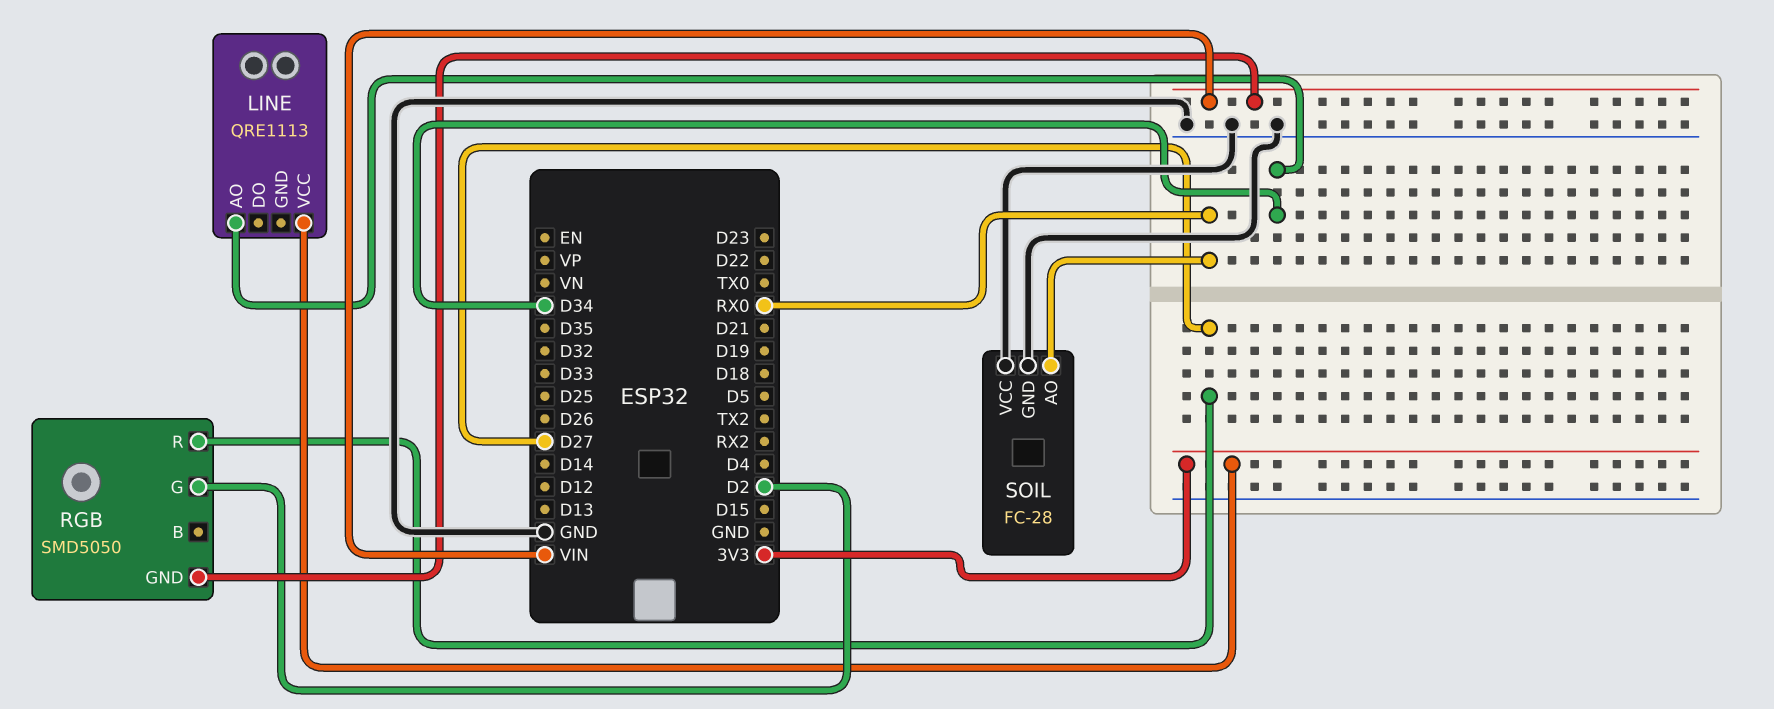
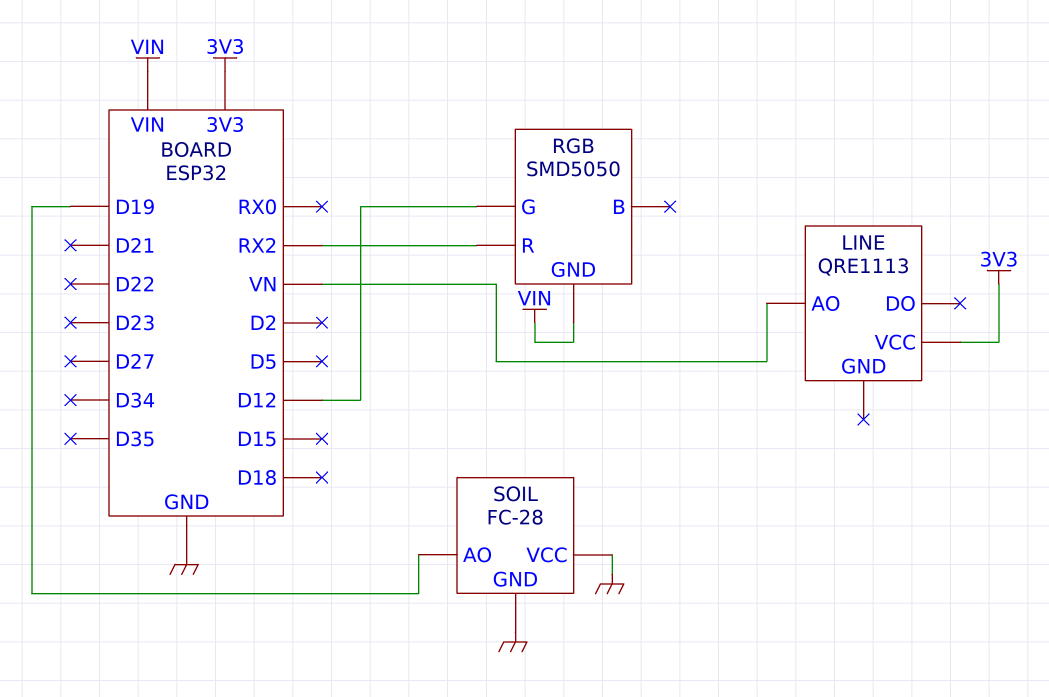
LINE pin AO: D34 -> VN
RGB pin G: D2 -> D12
RGB pin R: D27 -> RX2
SOIL pin AO: RX0 -> D19

